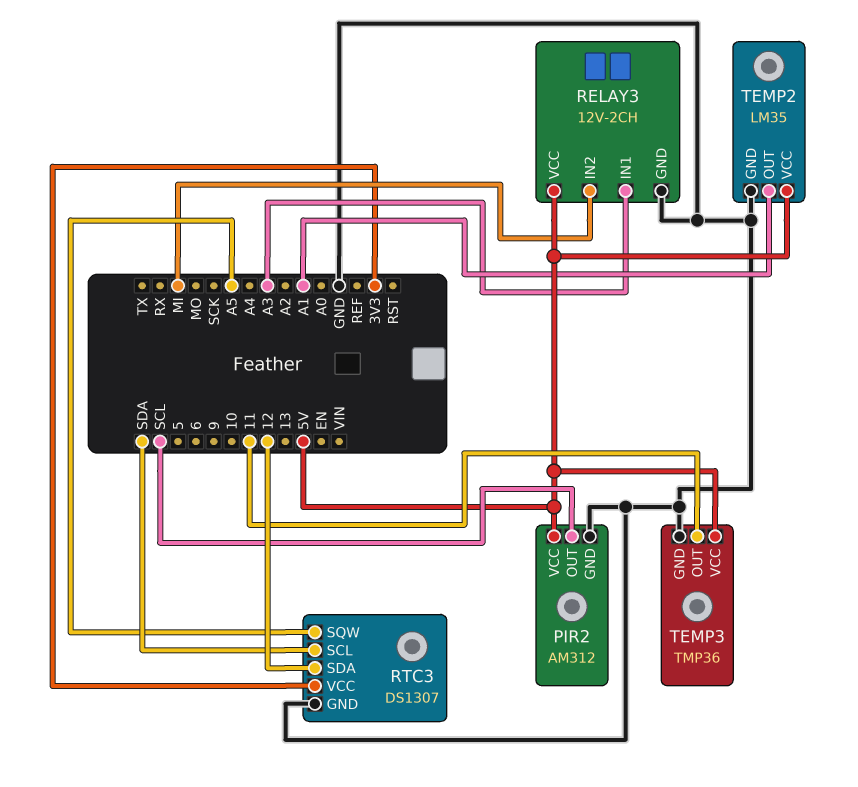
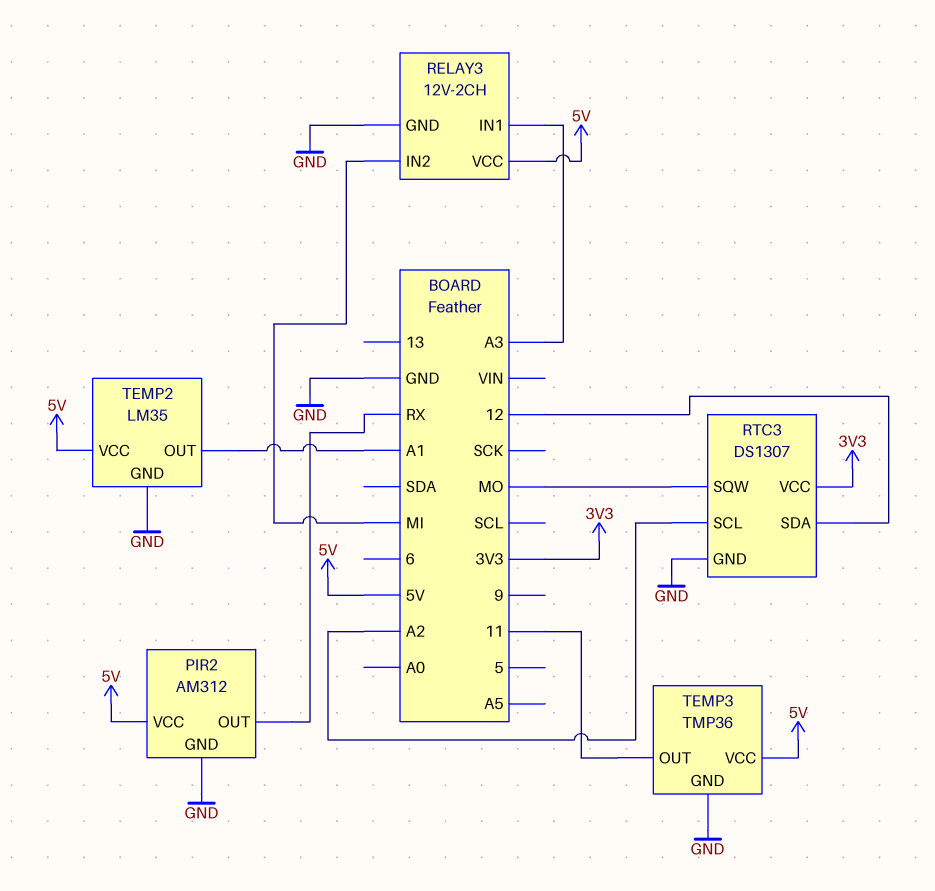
PIR2 pin OUT: SCL -> RX
RTC3 pin SCL: SDA -> A2
RTC3 pin SQW: A5 -> MO

